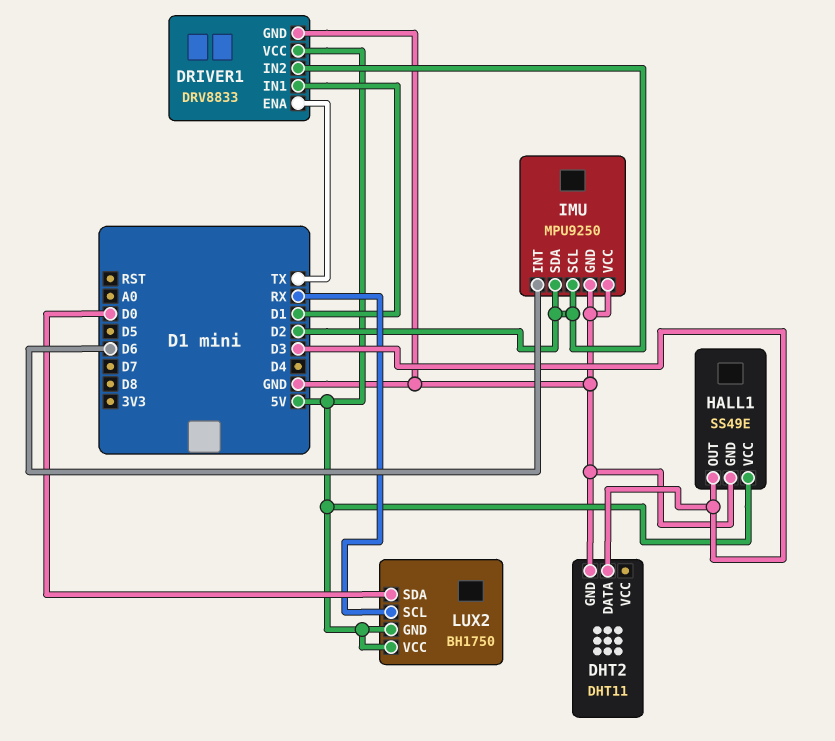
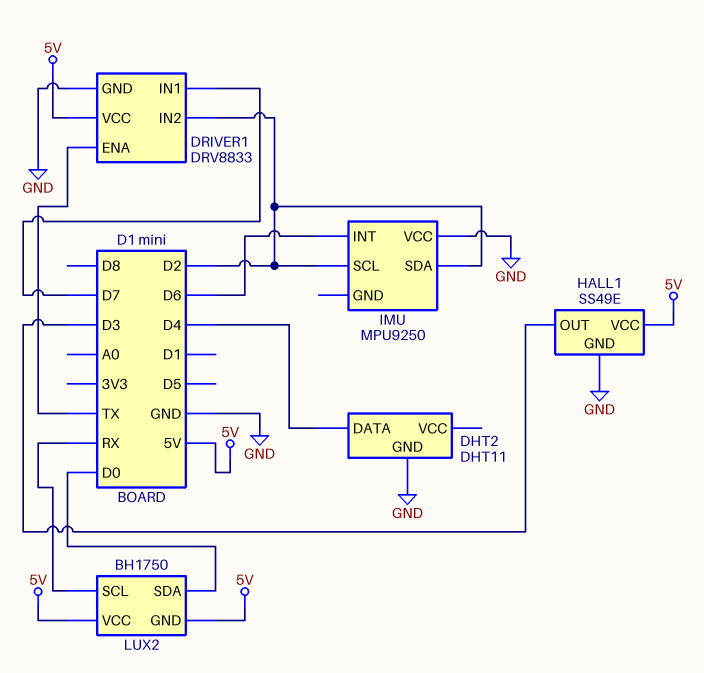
DHT2 pin DATA: D3 -> D4
DRIVER1 pin IN1: D1 -> D7
IMU pin GND: GND -> none

